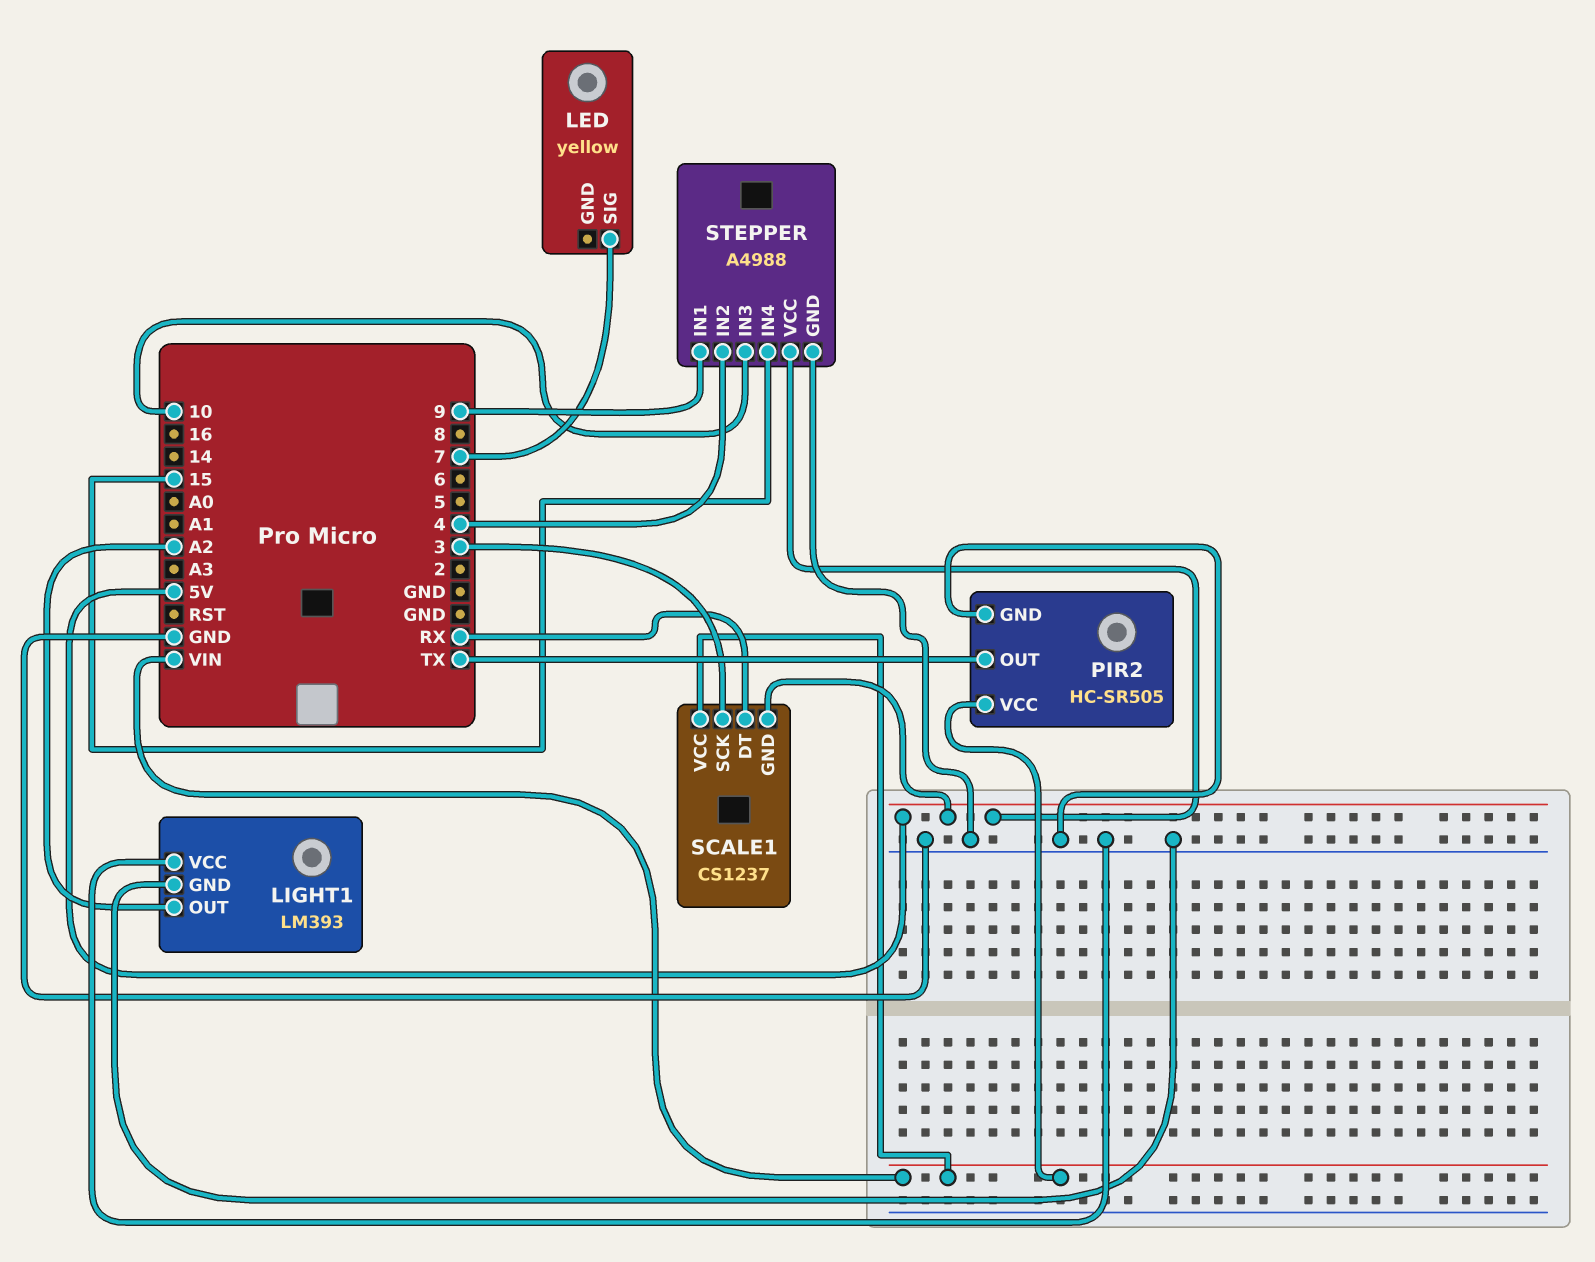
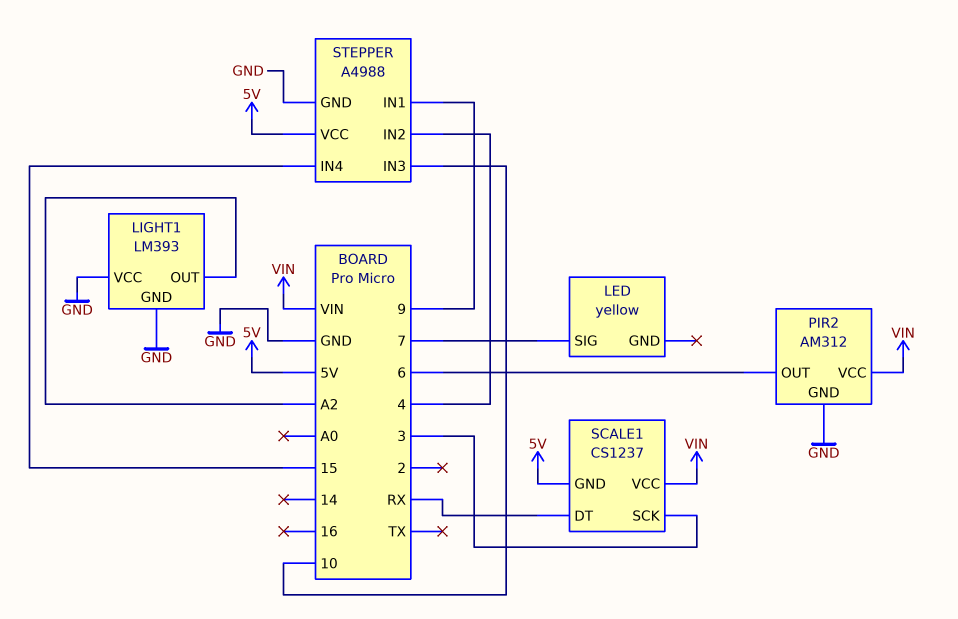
PIR2: HC-SR505 -> AM312
PIR2 pin OUT: TX -> 6

